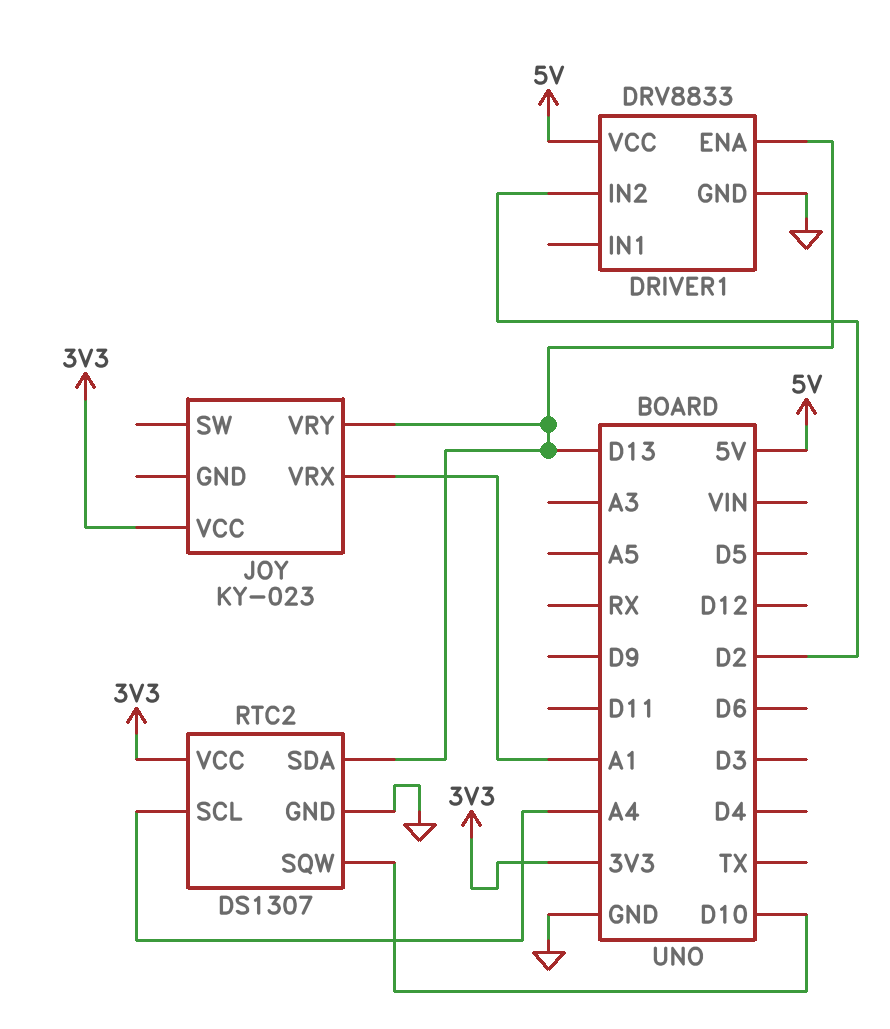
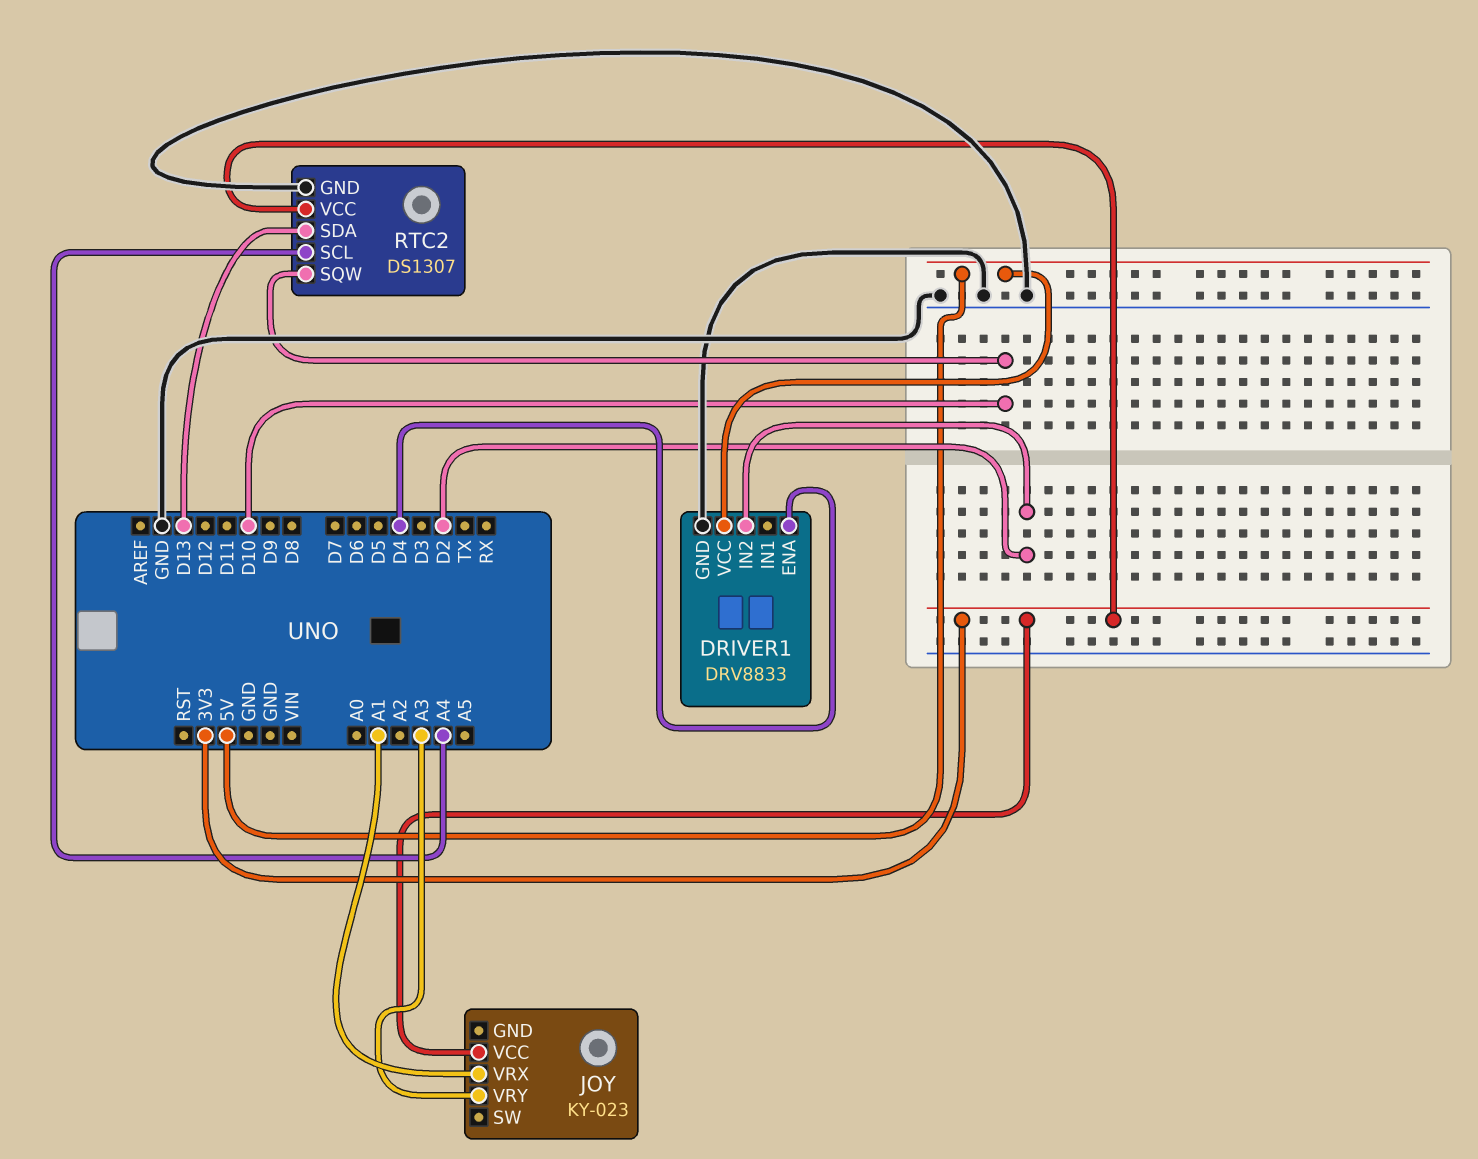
DRIVER1 pin ENA: D13 -> D4
JOY pin VRY: D13 -> A3

